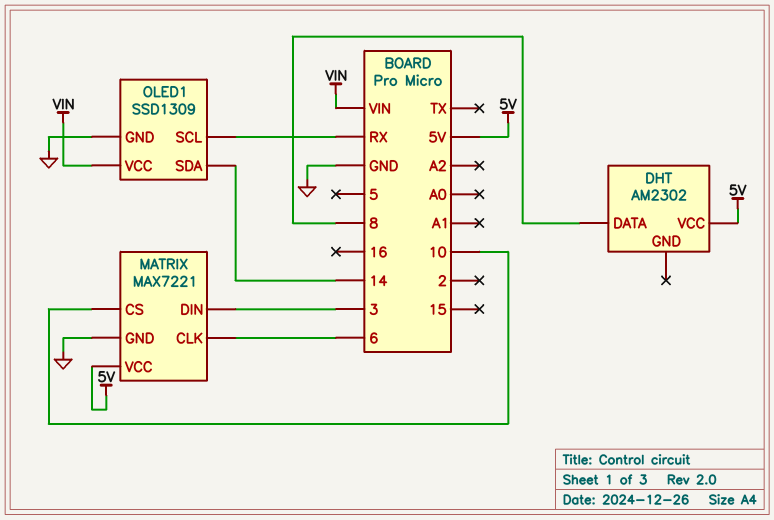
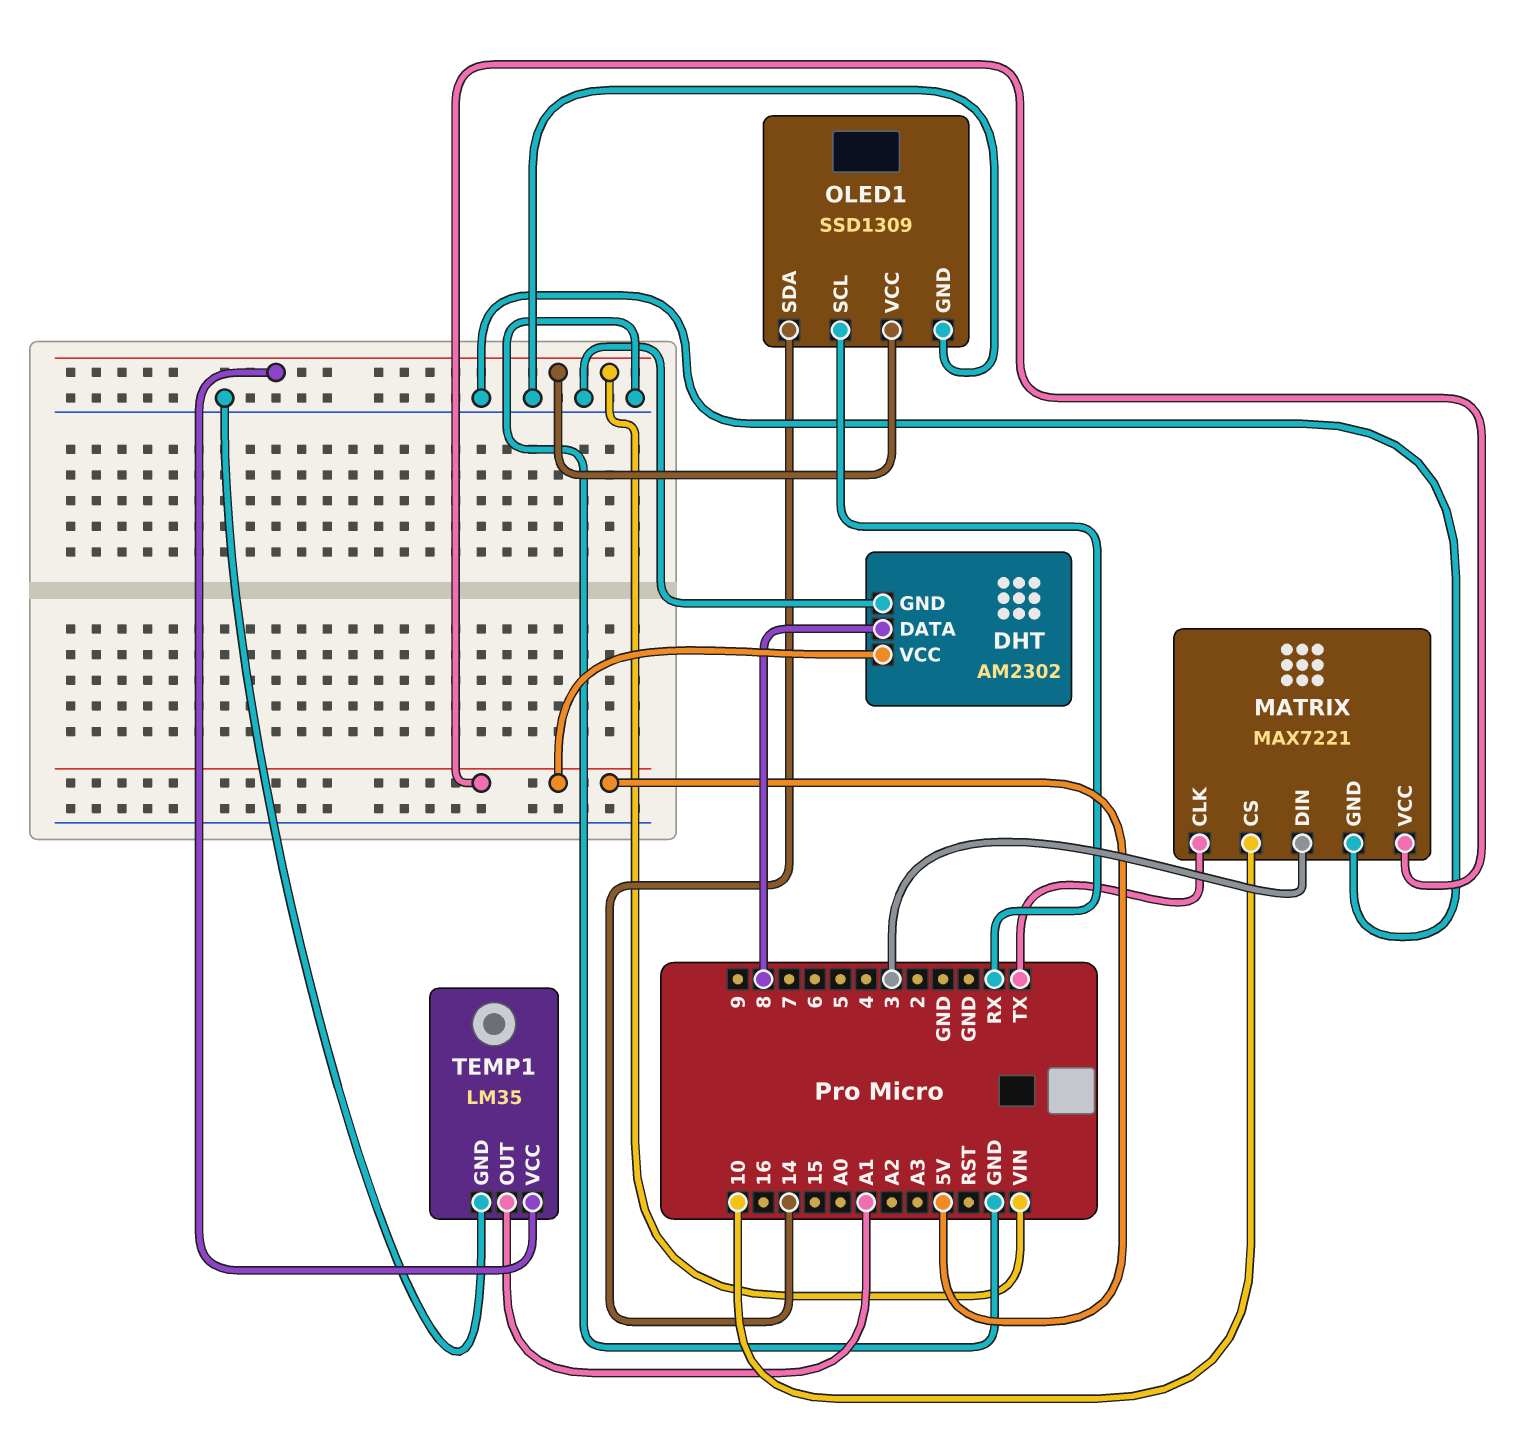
DHT pin GND: none -> GND
MATRIX pin CLK: 6 -> TX
TEMP1: none -> LM35
TEMP1 pin GND: none -> GND
TEMP1 pin OUT: none -> A1
TEMP1 pin VCC: none -> VIN

